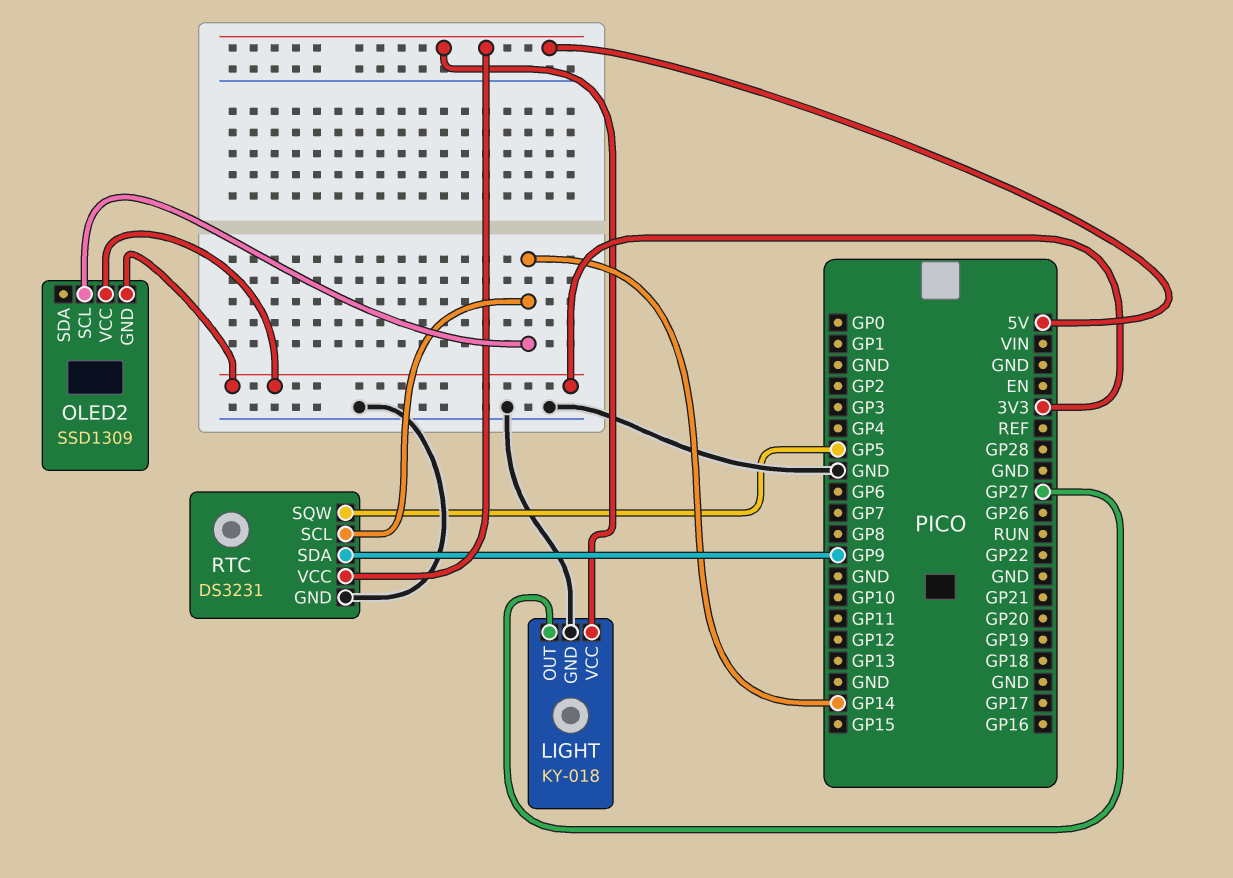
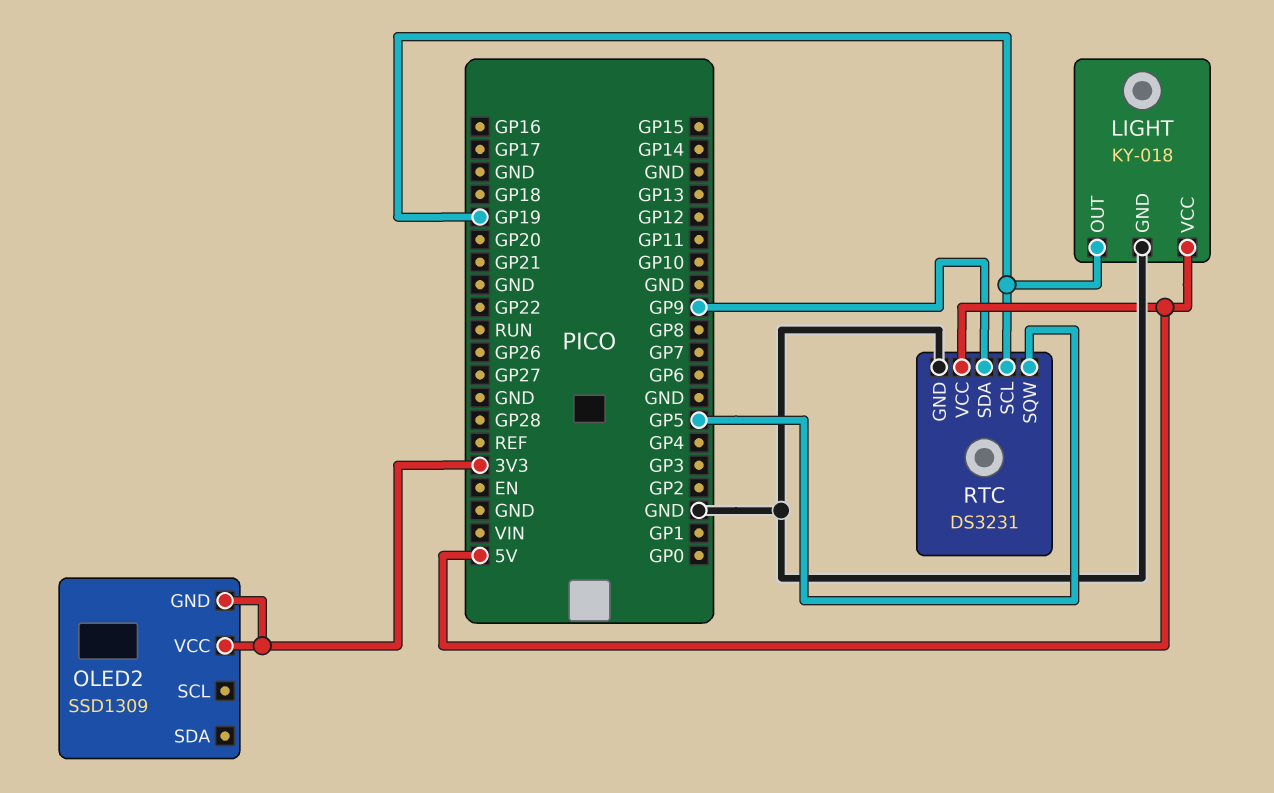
LIGHT pin OUT: GP27 -> GP19
OLED2 pin SCL: GP14 -> none
RTC pin SCL: GP14 -> GP19

